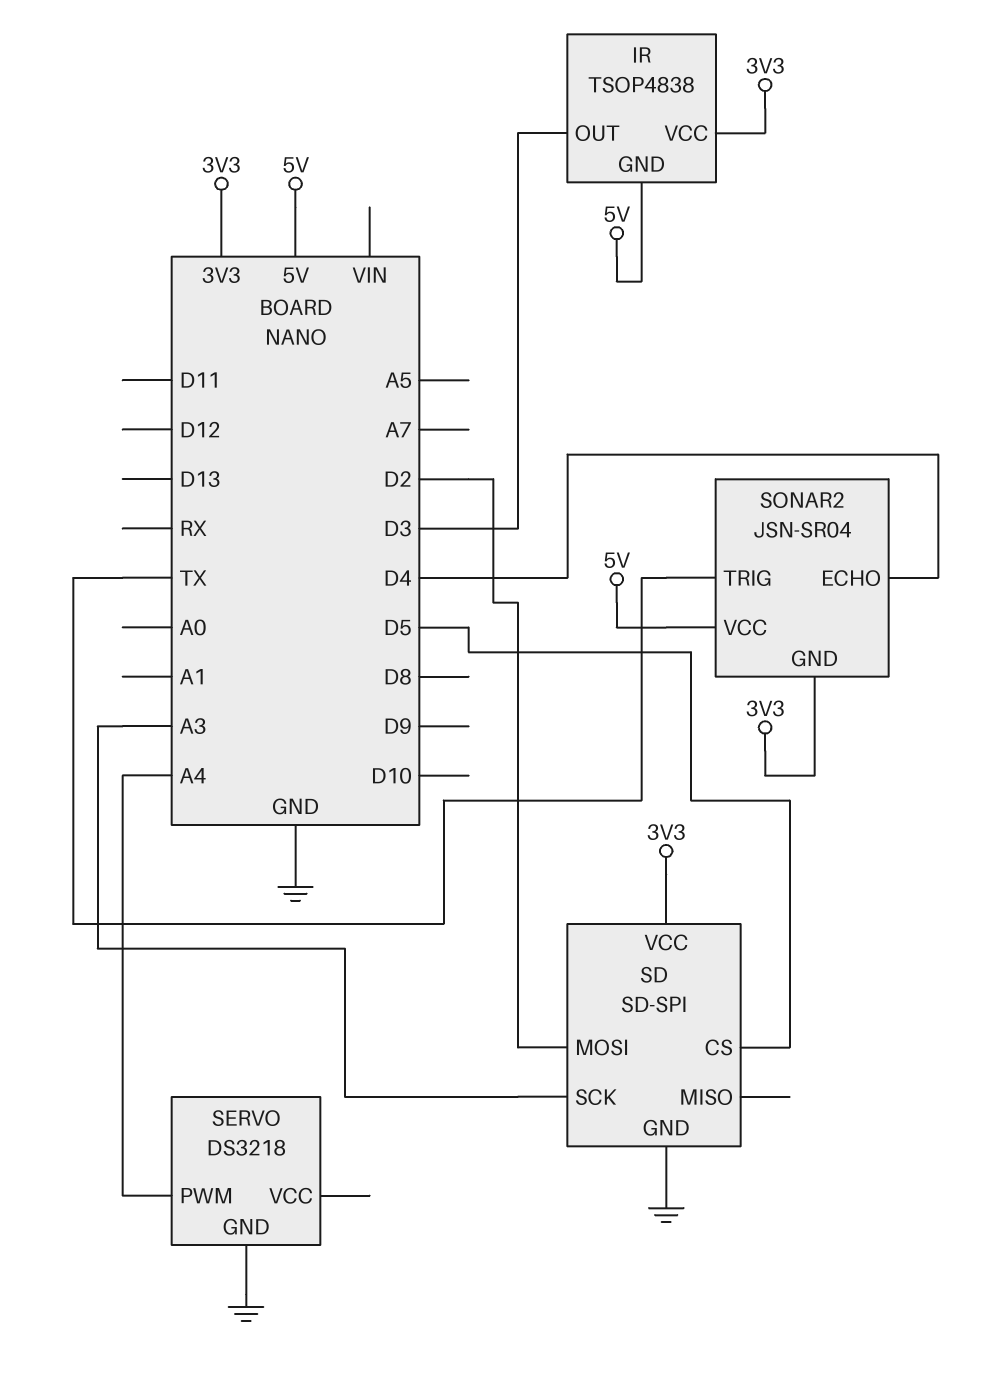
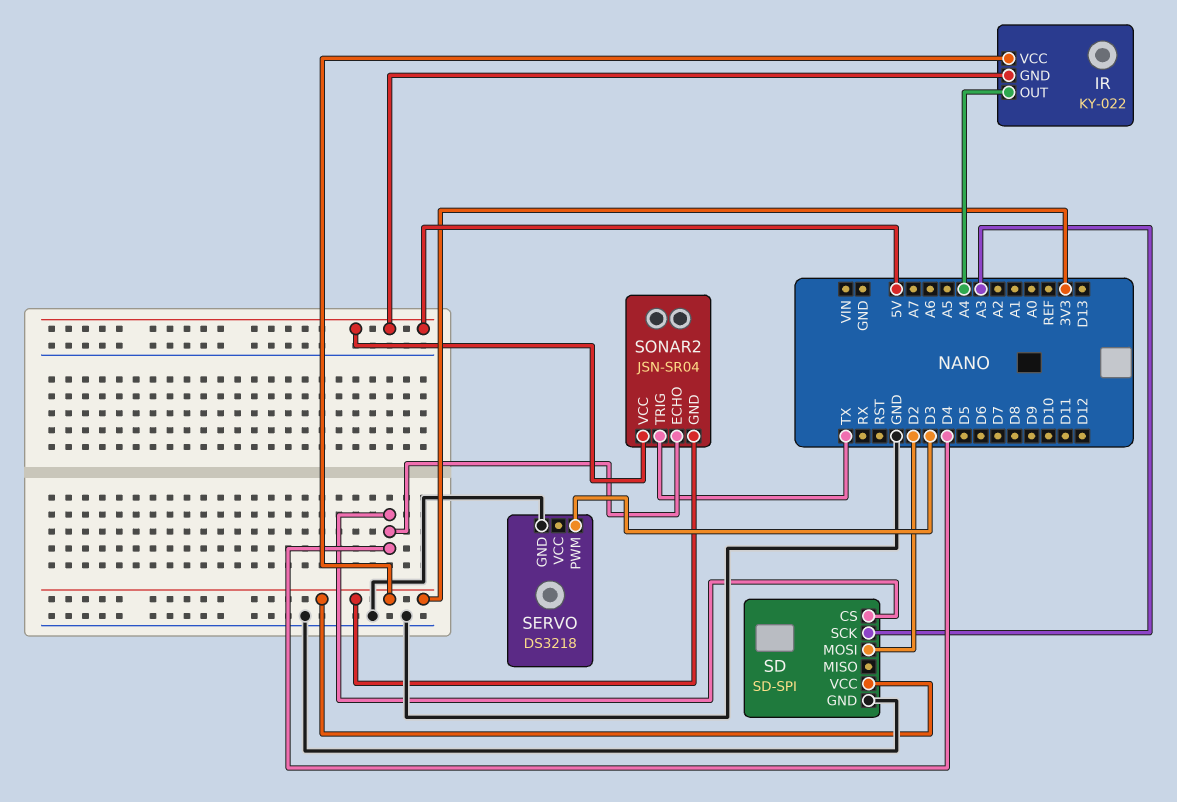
IR: TSOP4838 -> KY-022
IR pin OUT: D3 -> A4
SD pin CS: D5 -> D4
SERVO pin PWM: A4 -> D3

